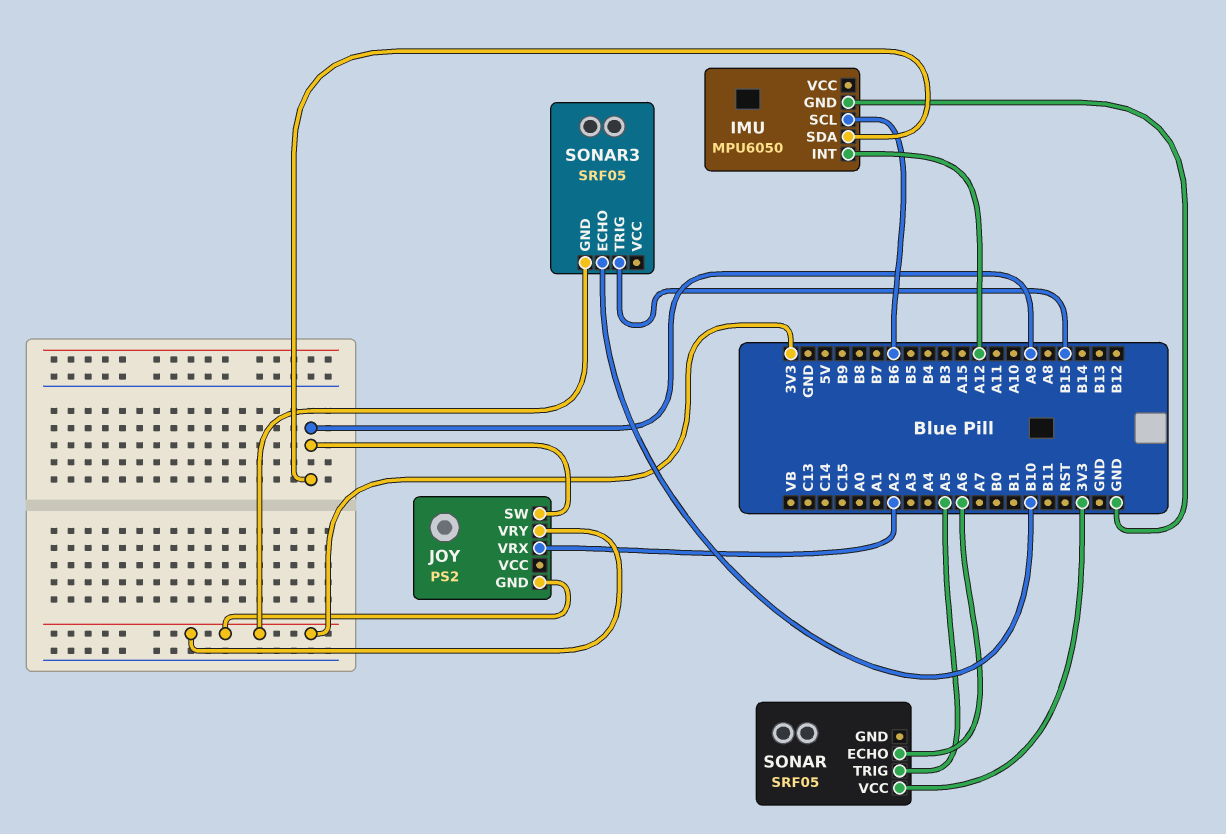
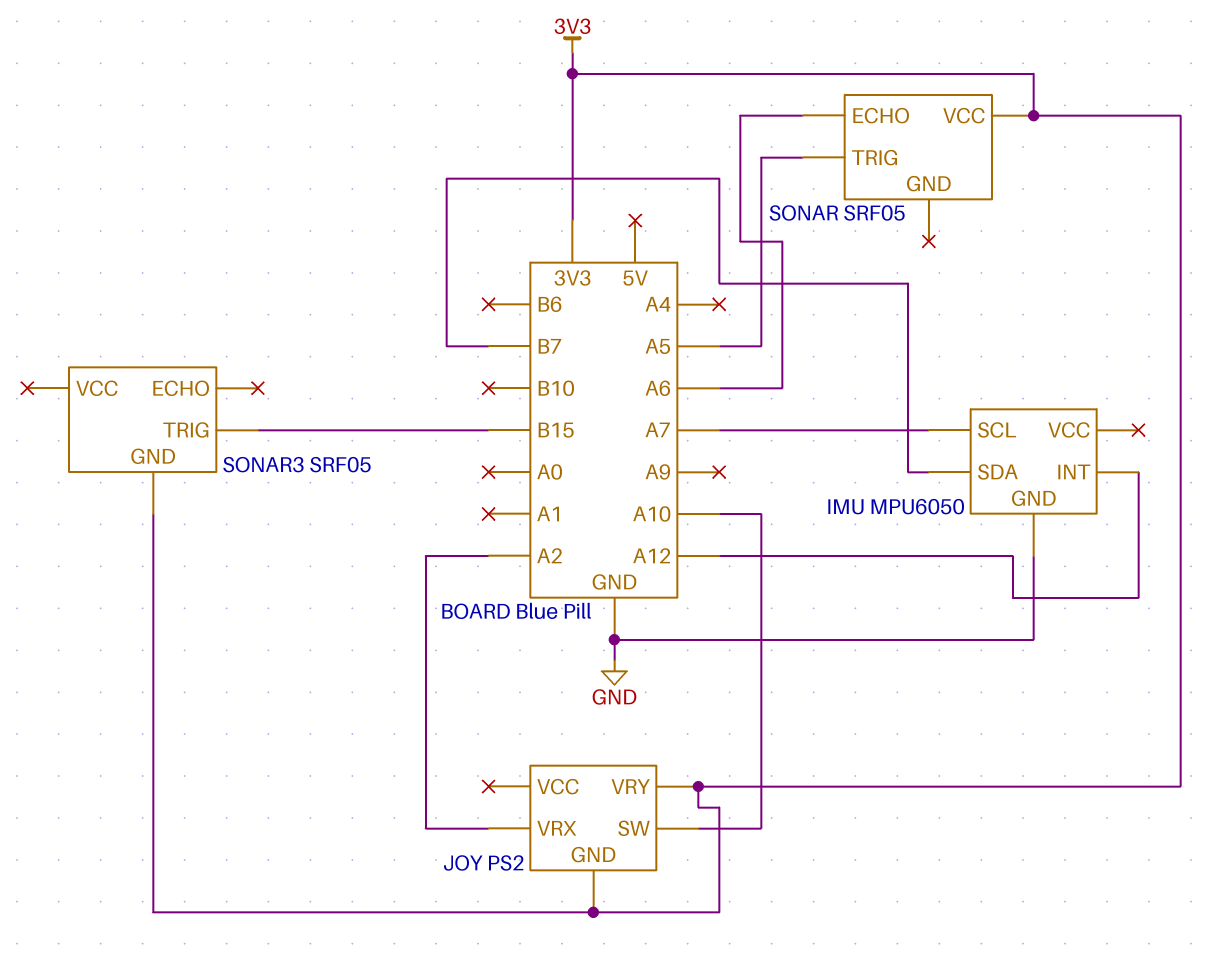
IMU pin SCL: B6 -> A7
IMU pin SDA: A9 -> B7
JOY pin SW: A9 -> A10
SONAR3 pin ECHO: B10 -> none

